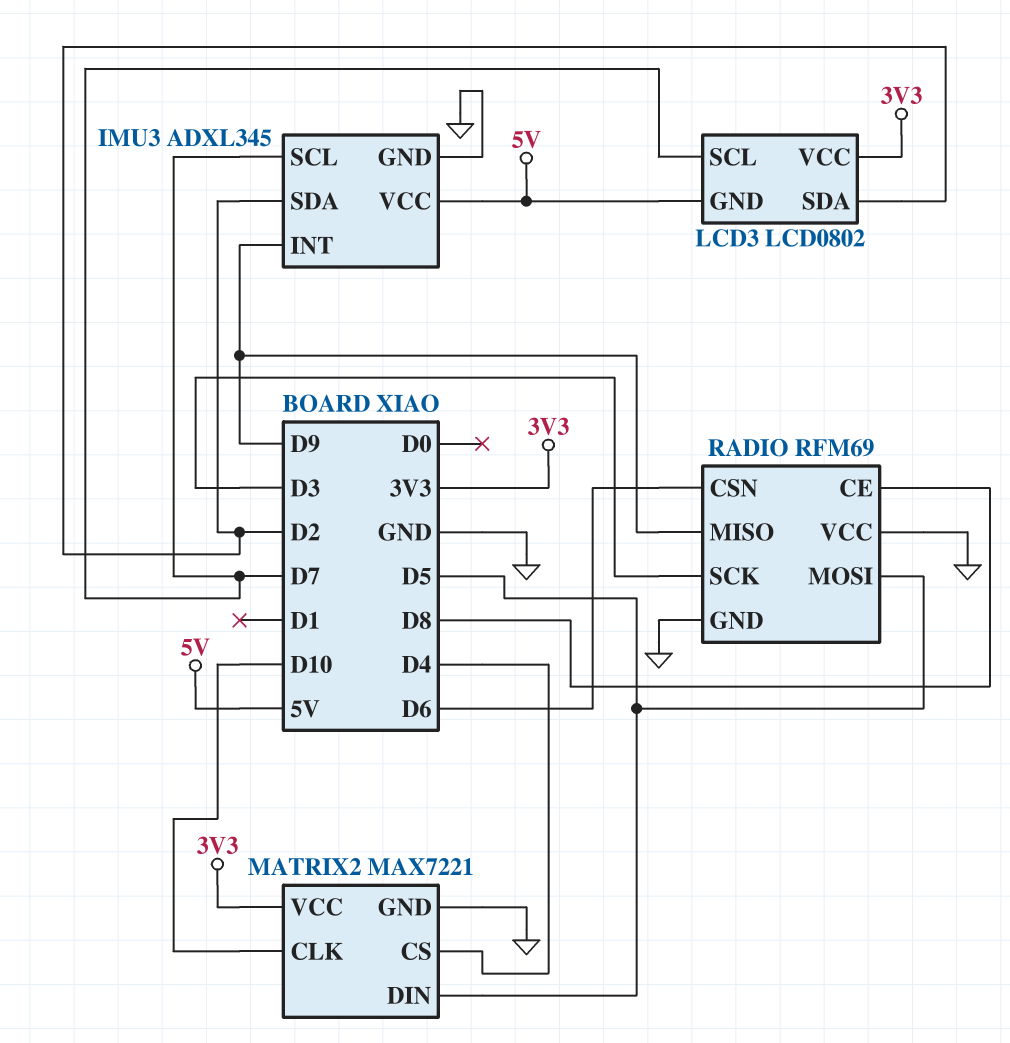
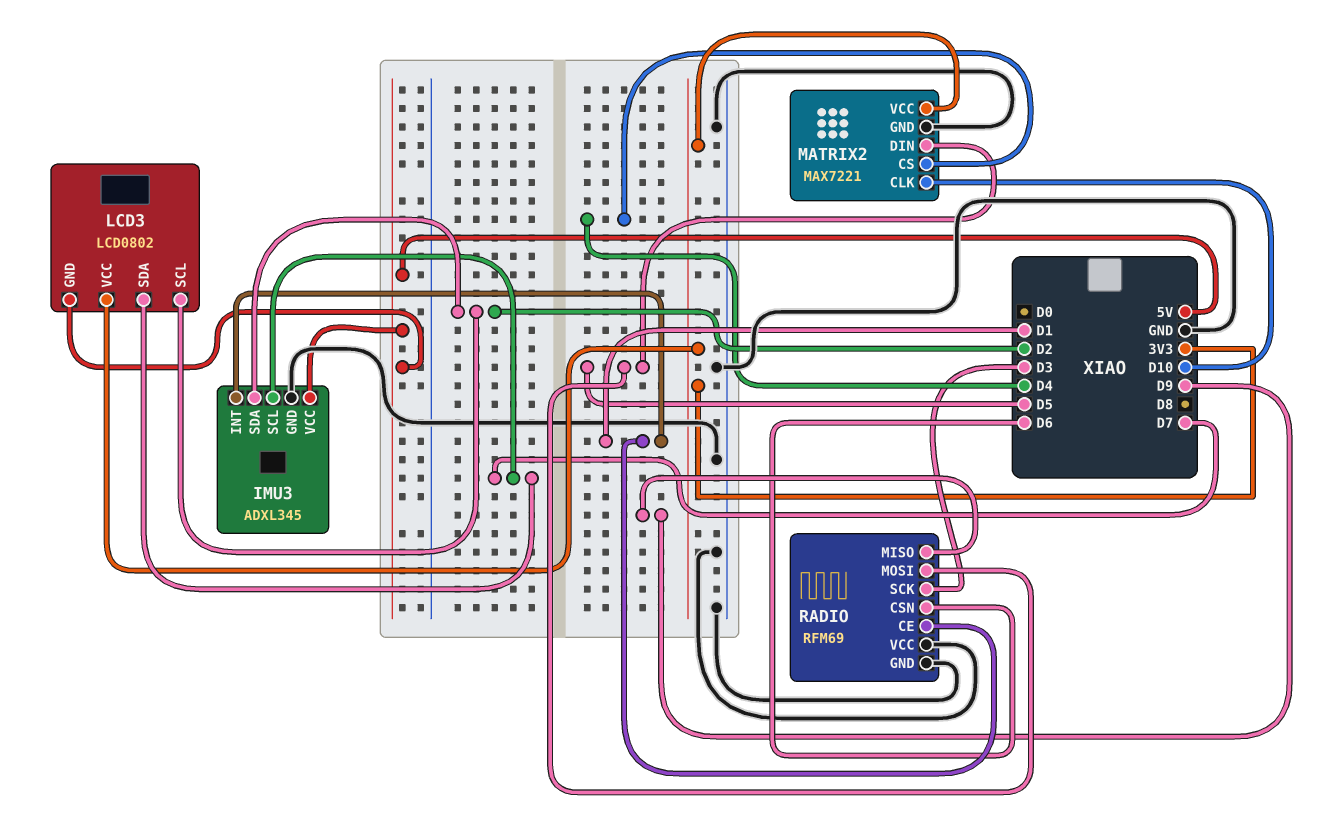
IMU3 pin INT: D9 -> D1
LCD3 pin SCL: D7 -> D2
LCD3 pin SDA: D2 -> D7
RADIO pin CE: D8 -> D1

